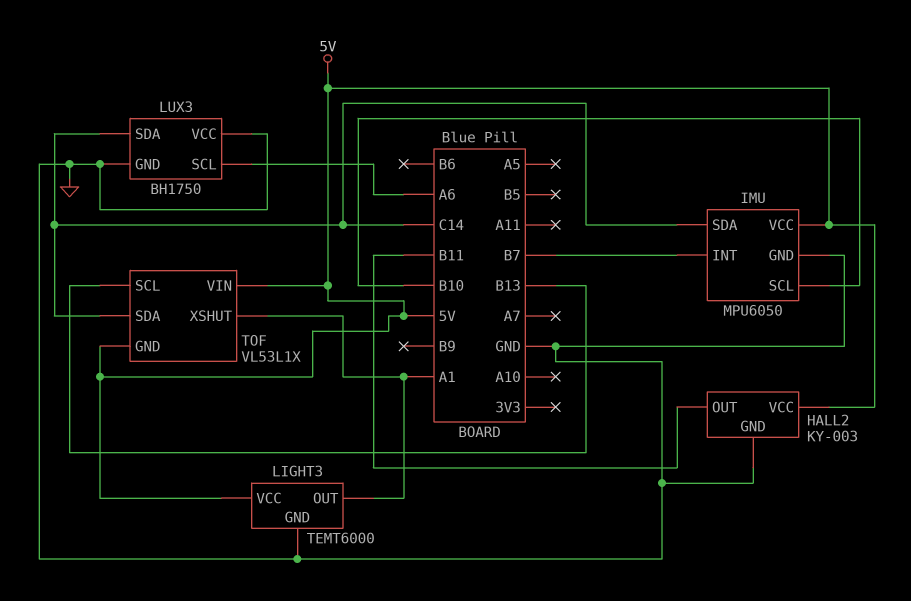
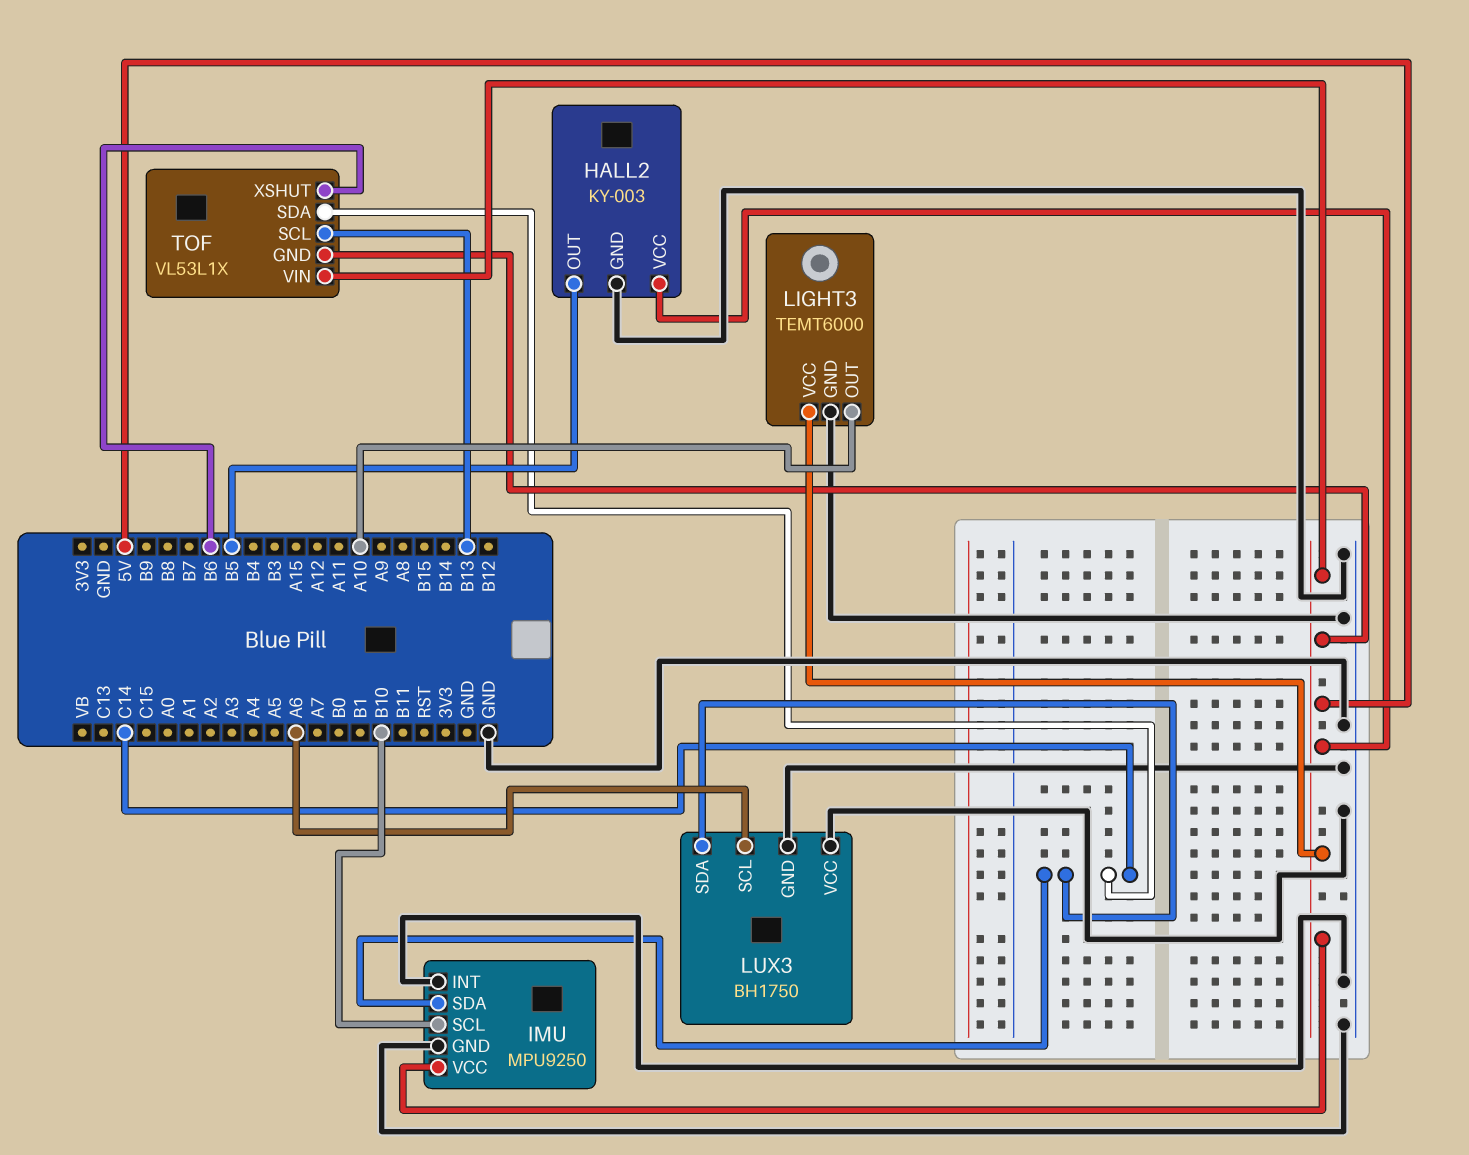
HALL2 pin OUT: B11 -> B5
IMU: MPU6050 -> MPU9250
IMU pin INT: B7 -> GND
LIGHT3 pin OUT: A1 -> A10
TOF pin XSHUT: A1 -> B6

